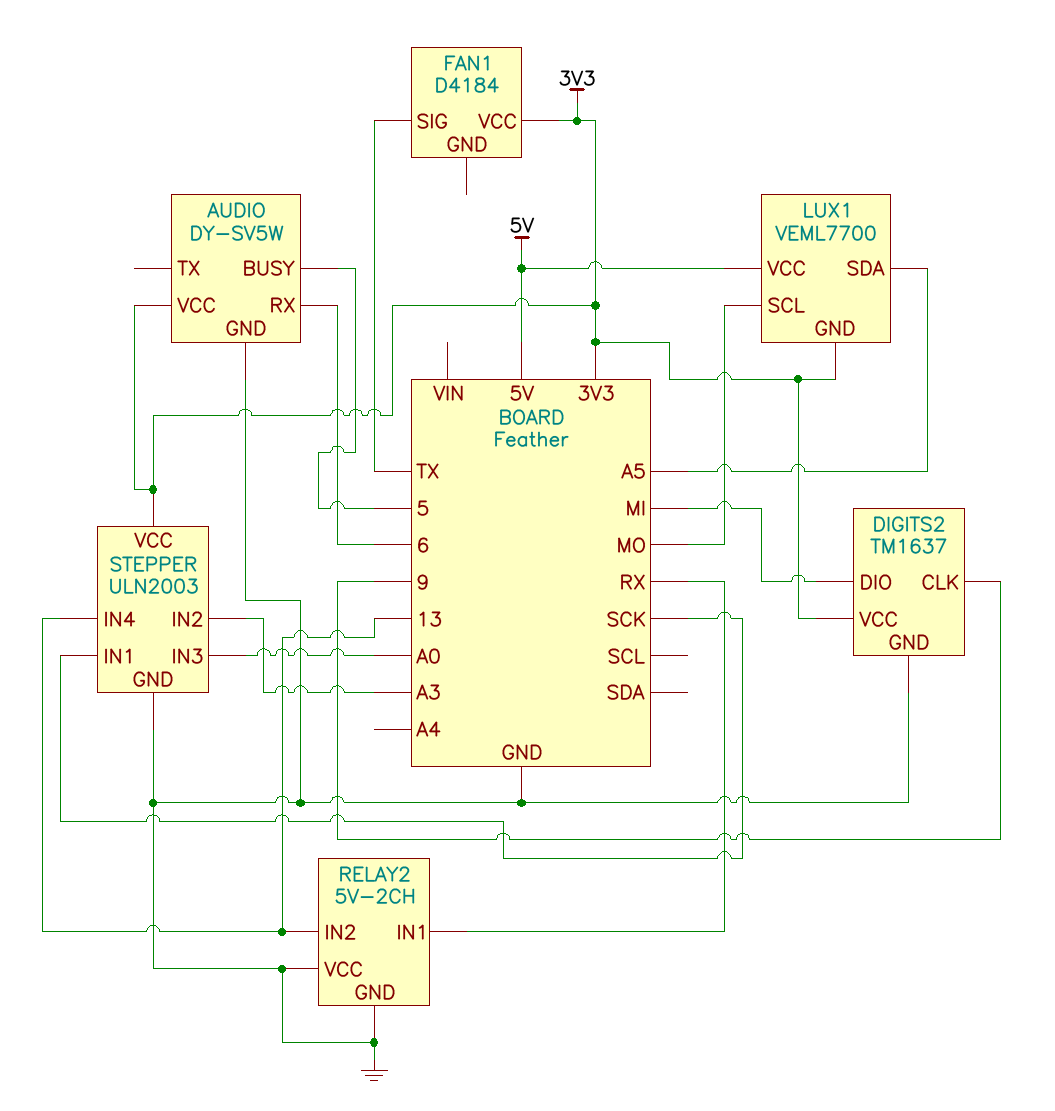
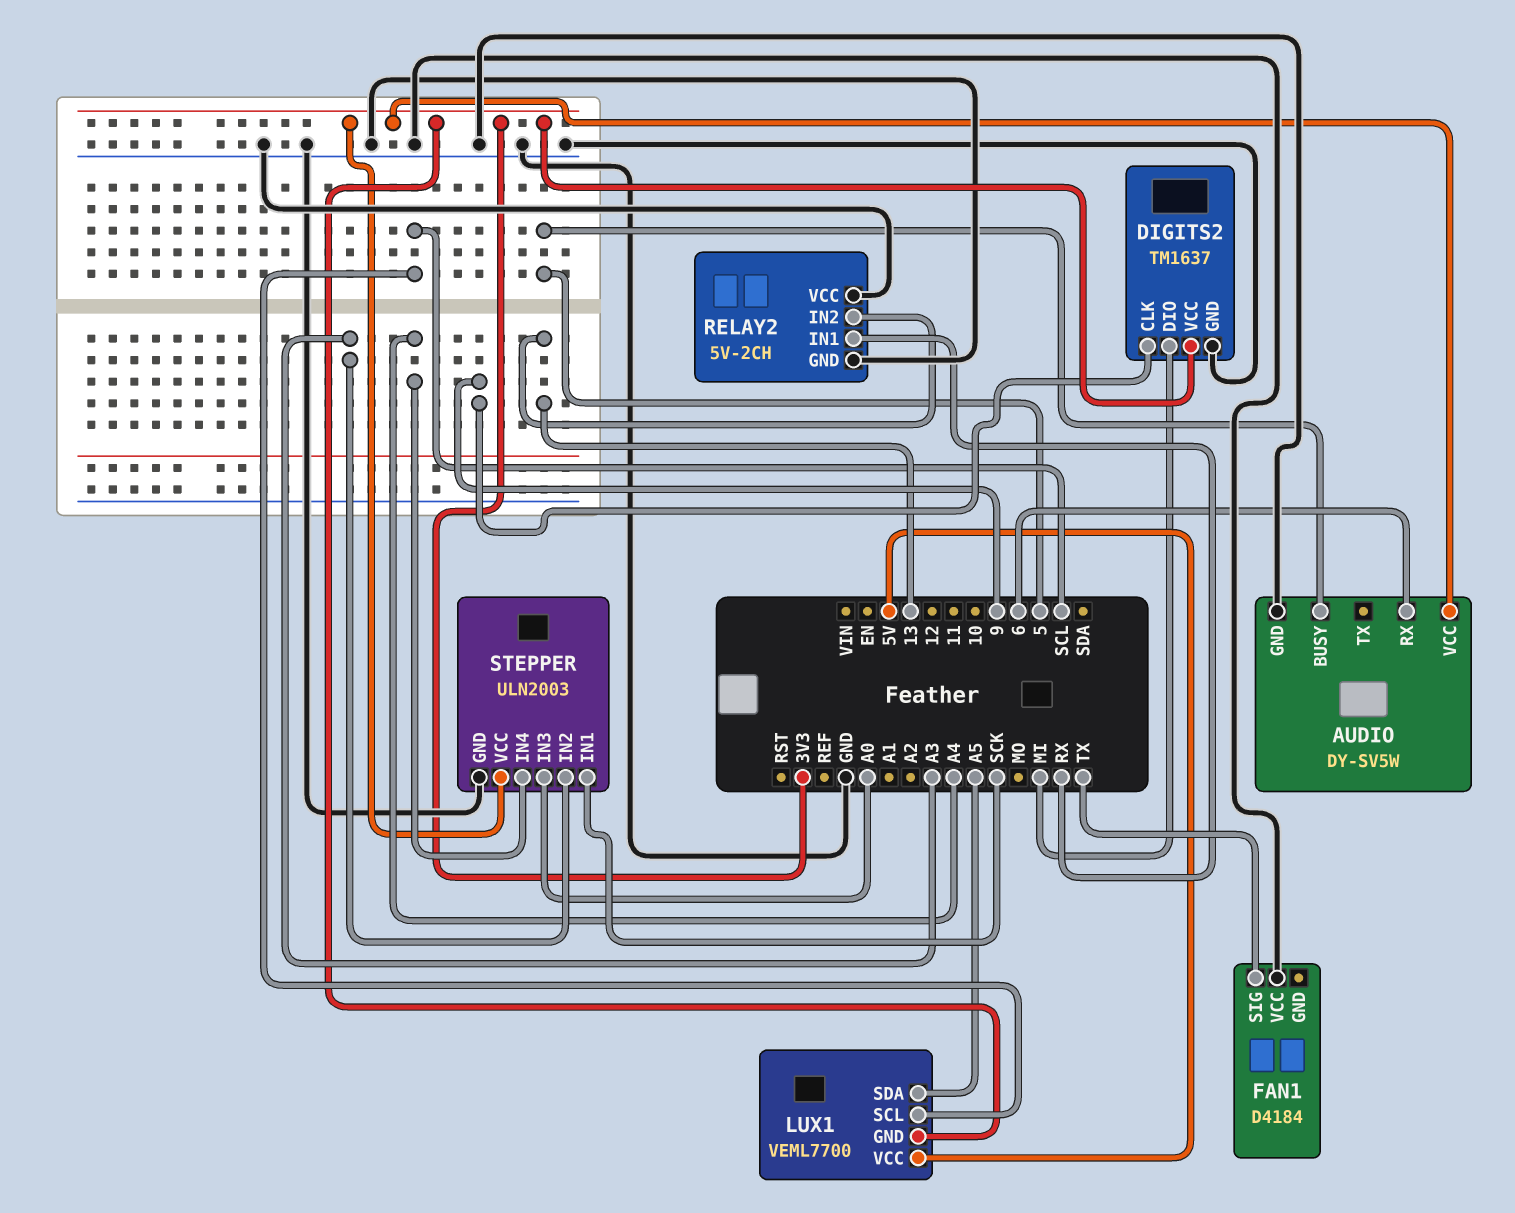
FAN1 pin VCC: 3V3 -> GND
LUX1 pin SCL: MO -> SCL
STEPPER pin IN4: 13 -> A4

